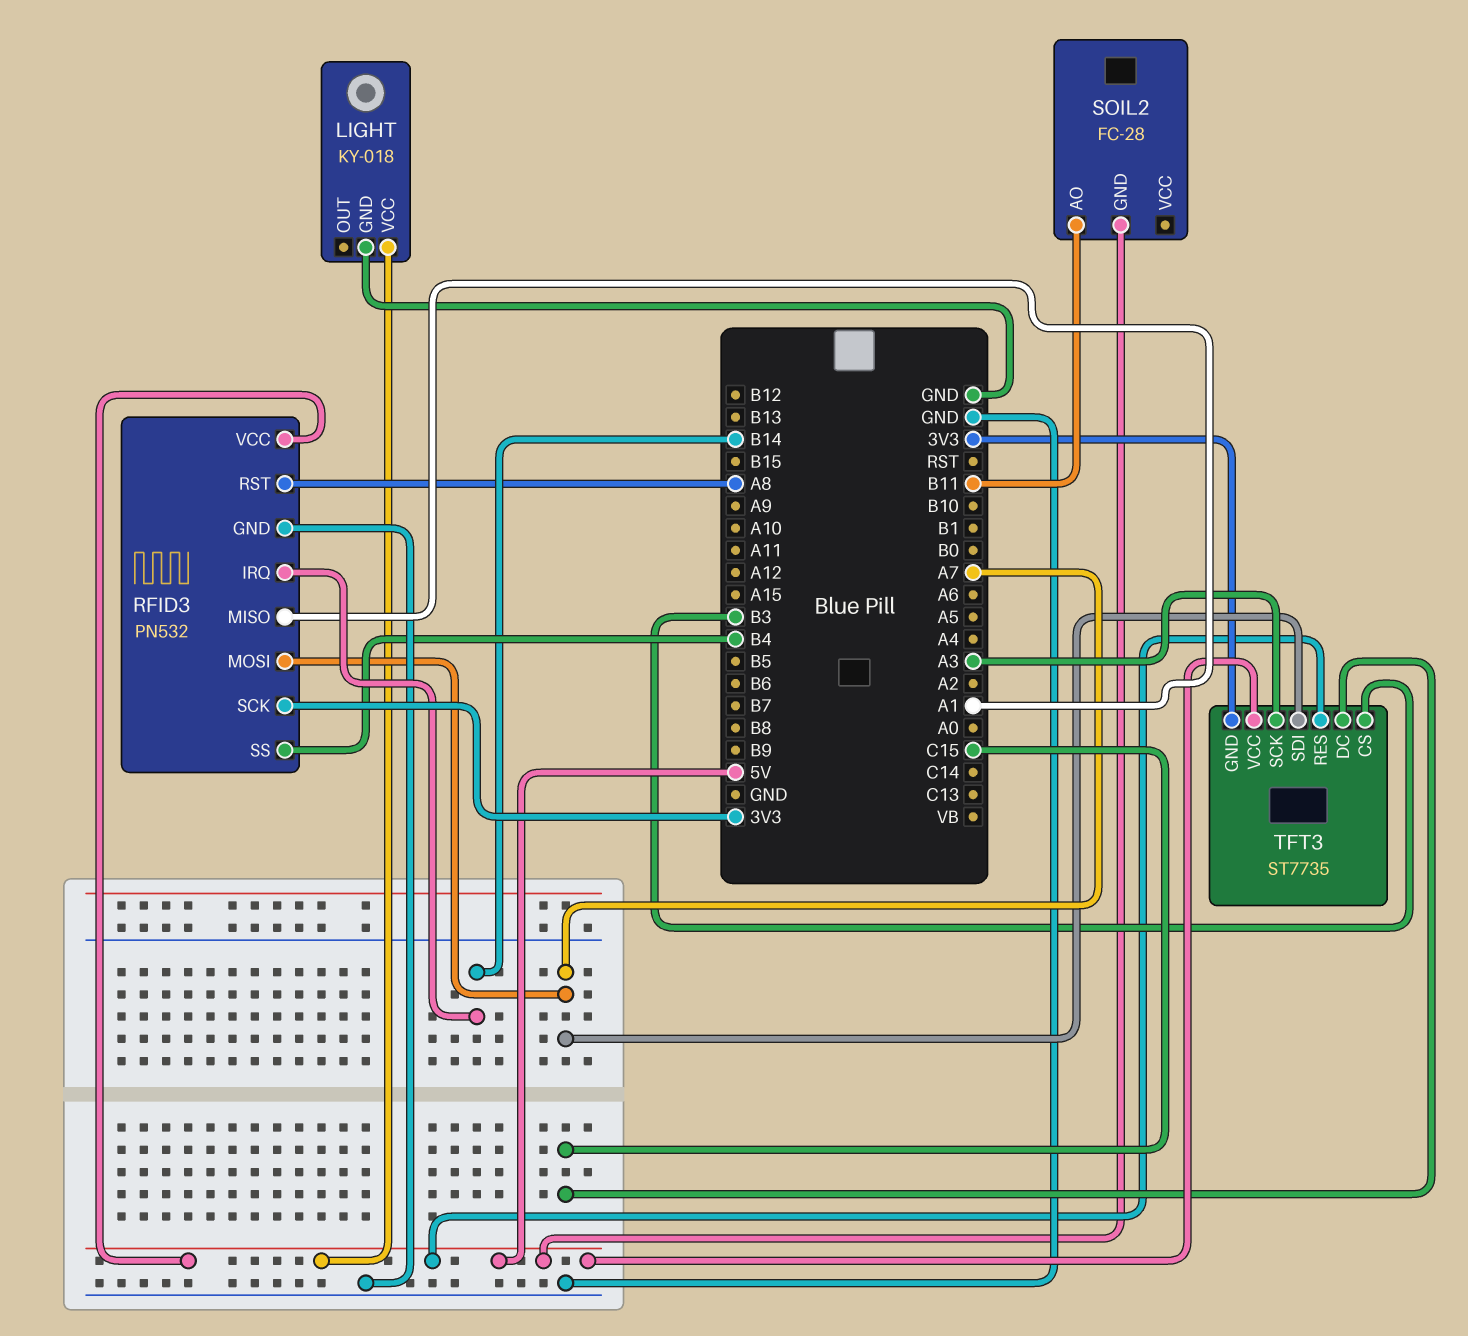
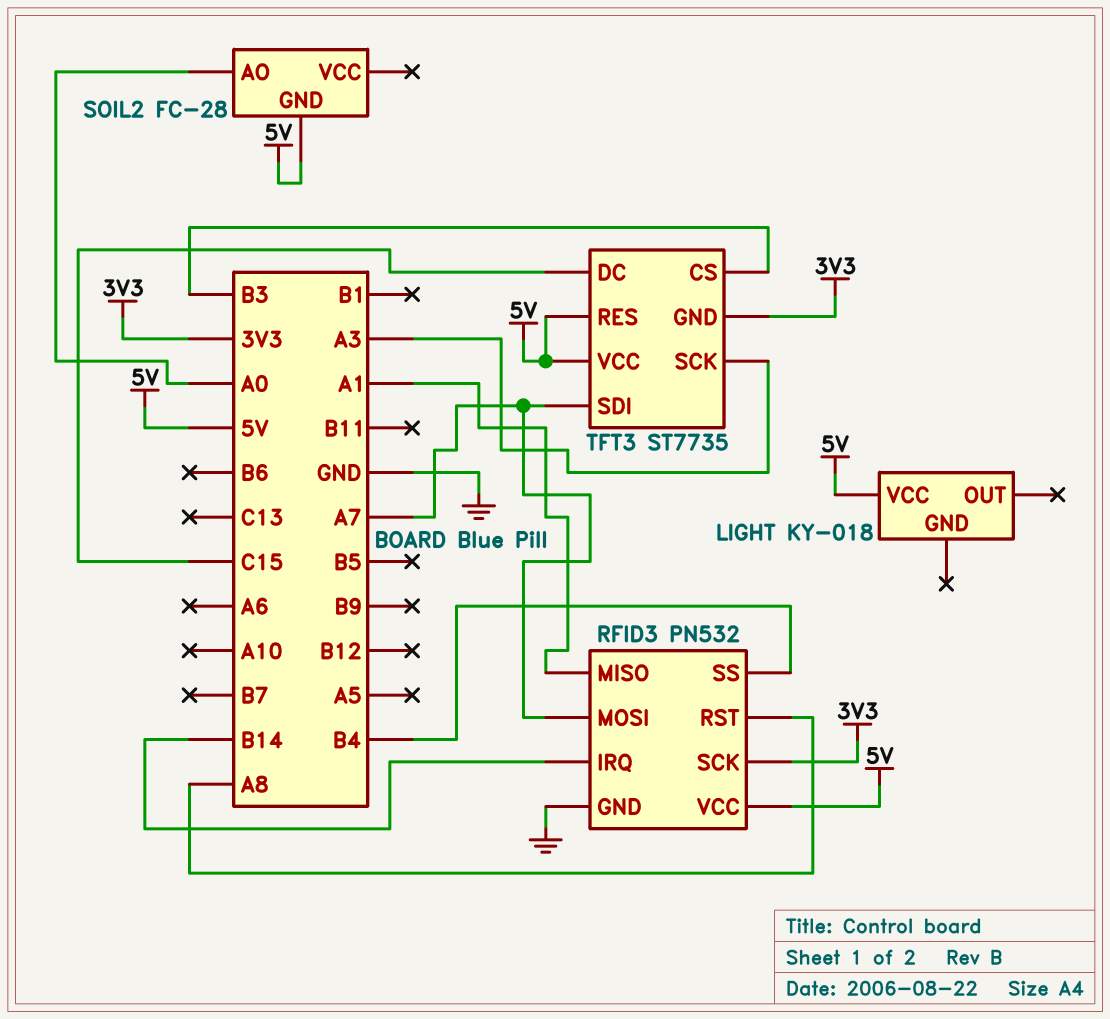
LIGHT pin GND: GND -> none
SOIL2 pin AO: B11 -> A0

